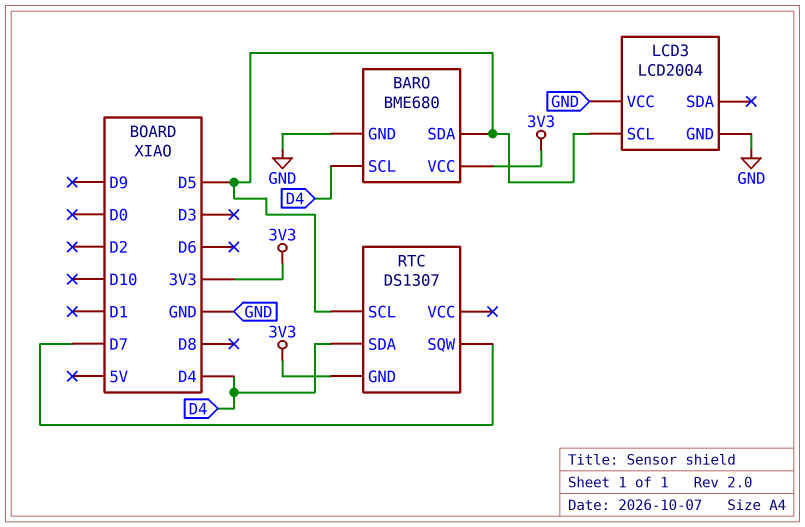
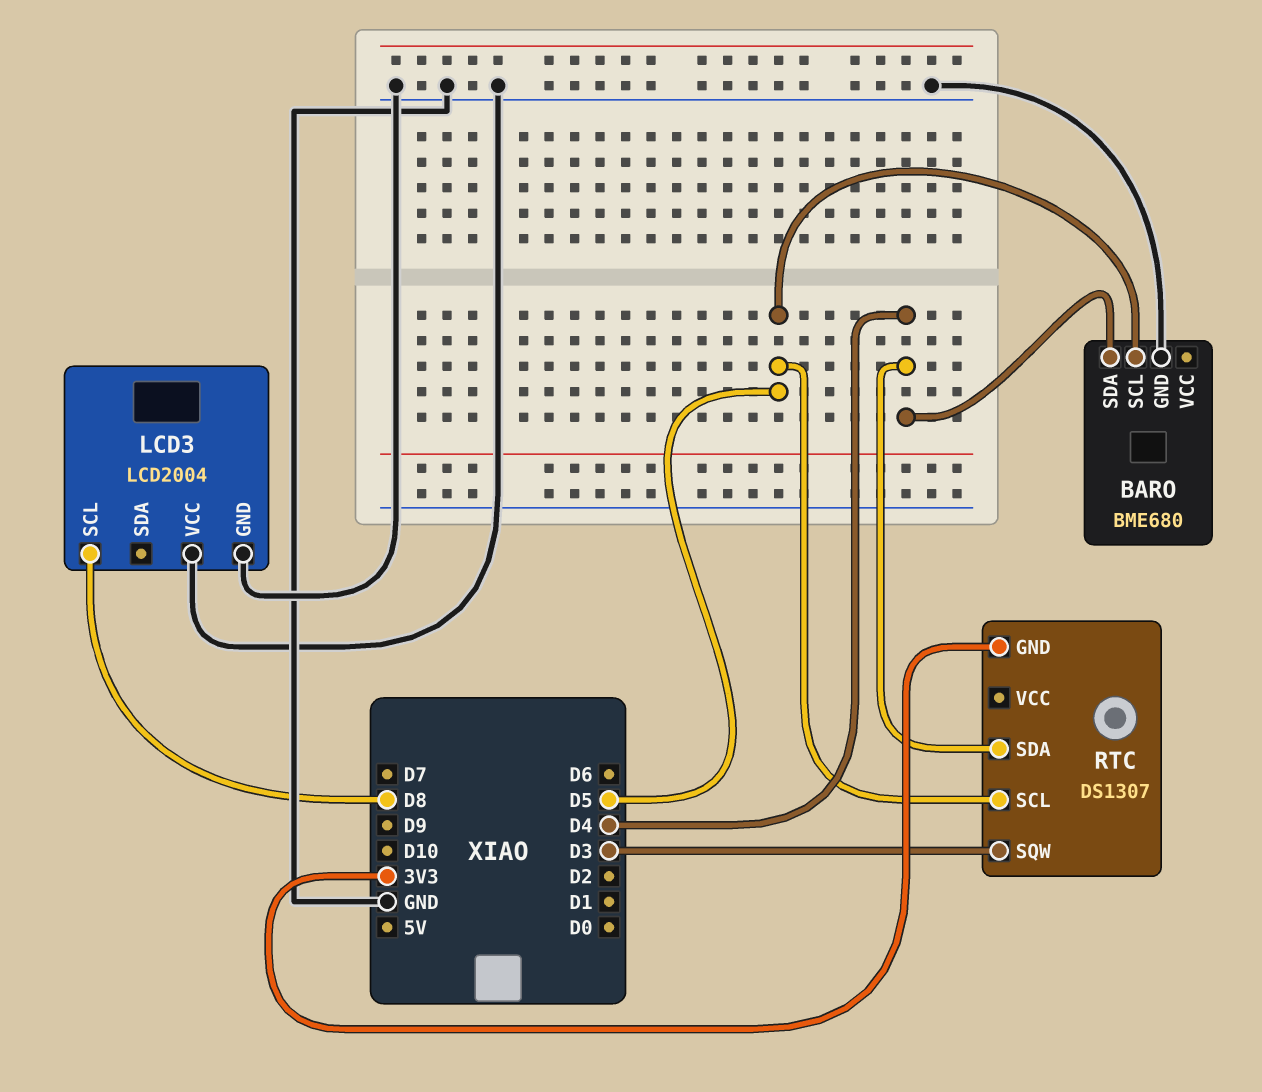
BARO pin SCL: D4 -> D5
BARO pin SDA: D5 -> D4
BARO pin VCC: 3V3 -> none
LCD3 pin SCL: D5 -> D8
RTC pin SQW: D7 -> D3

